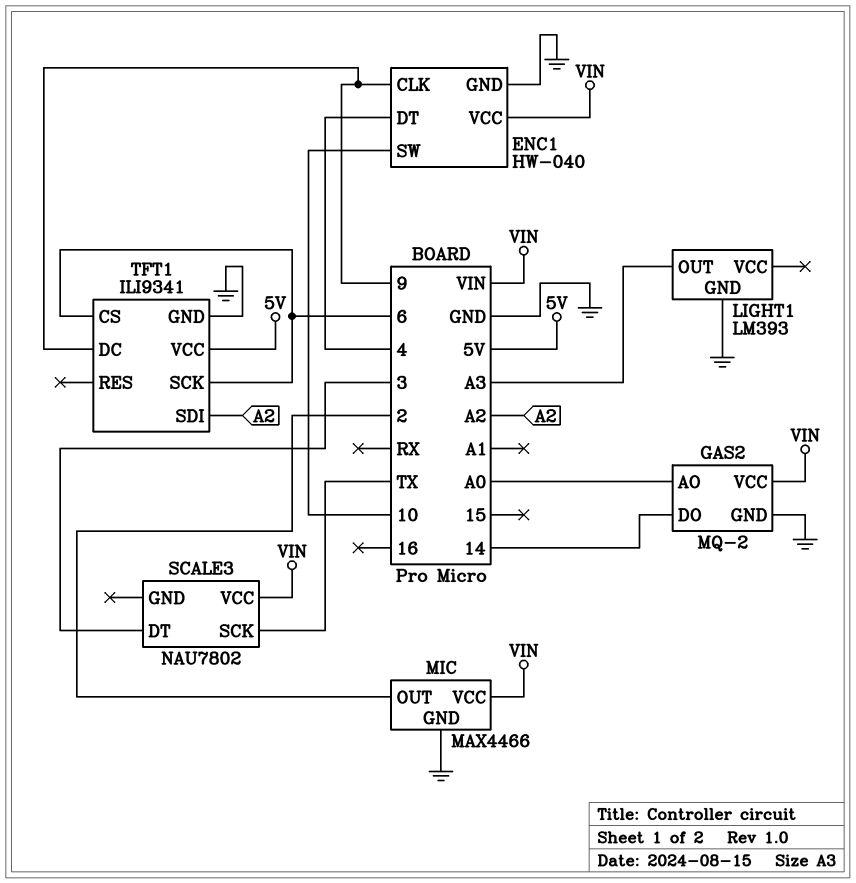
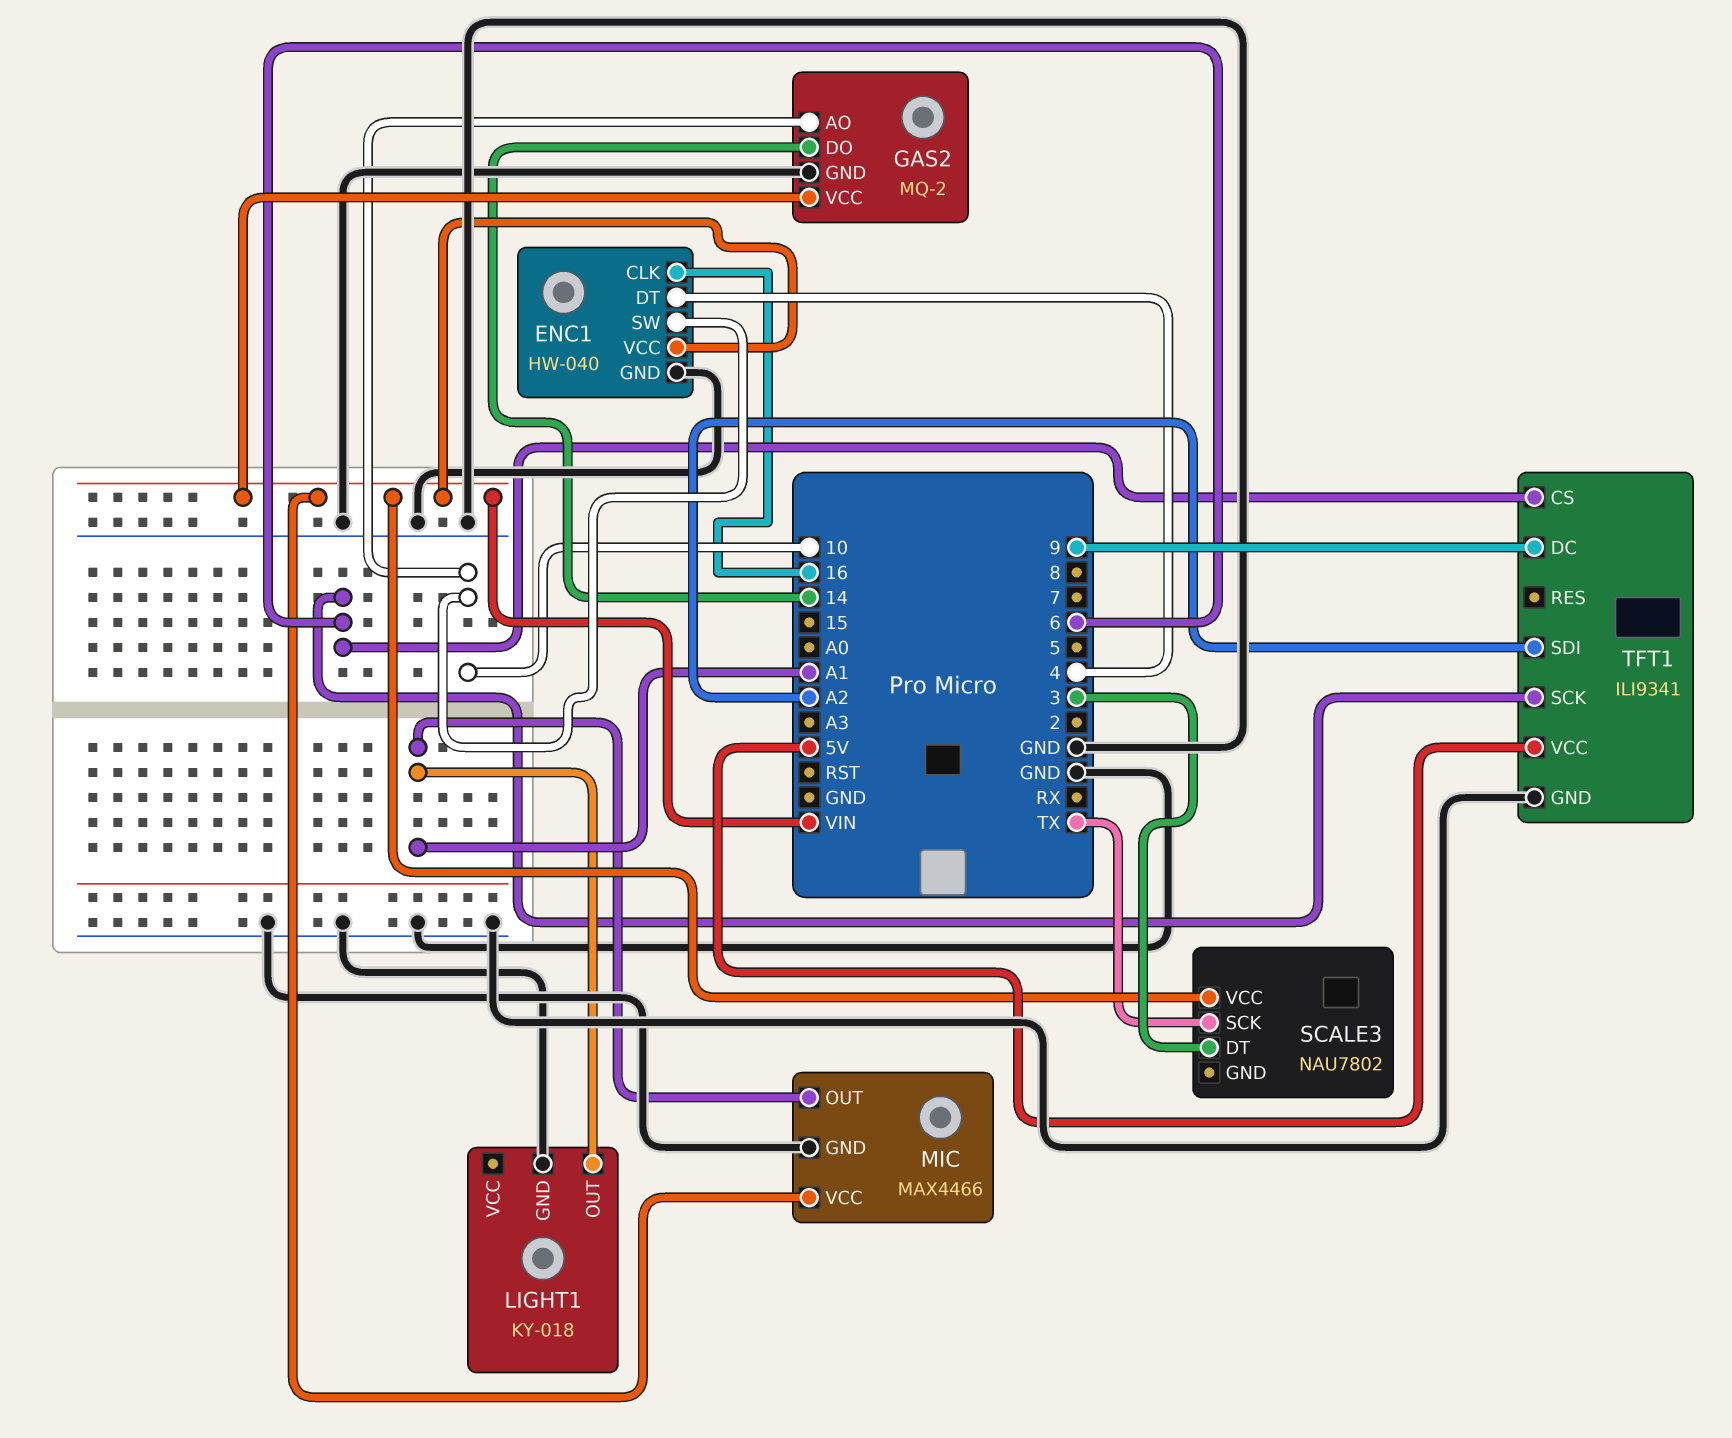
ENC1 pin CLK: 9 -> 16
GAS2 pin AO: A0 -> 10
LIGHT1: LM393 -> KY-018
LIGHT1 pin OUT: A3 -> A1
MIC pin OUT: 2 -> A1

